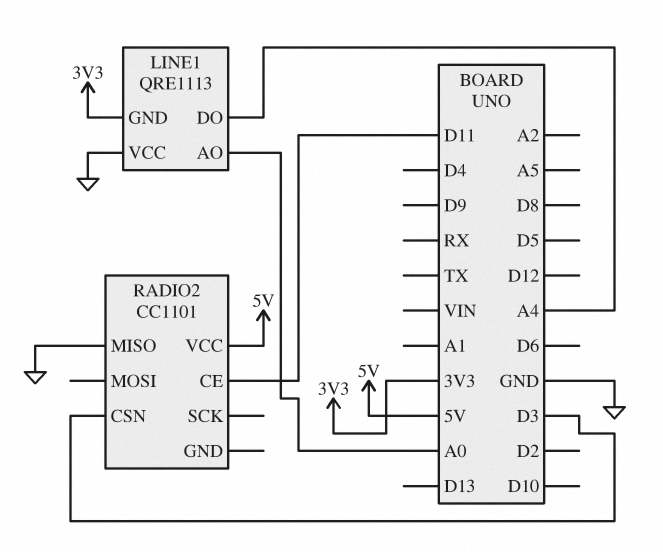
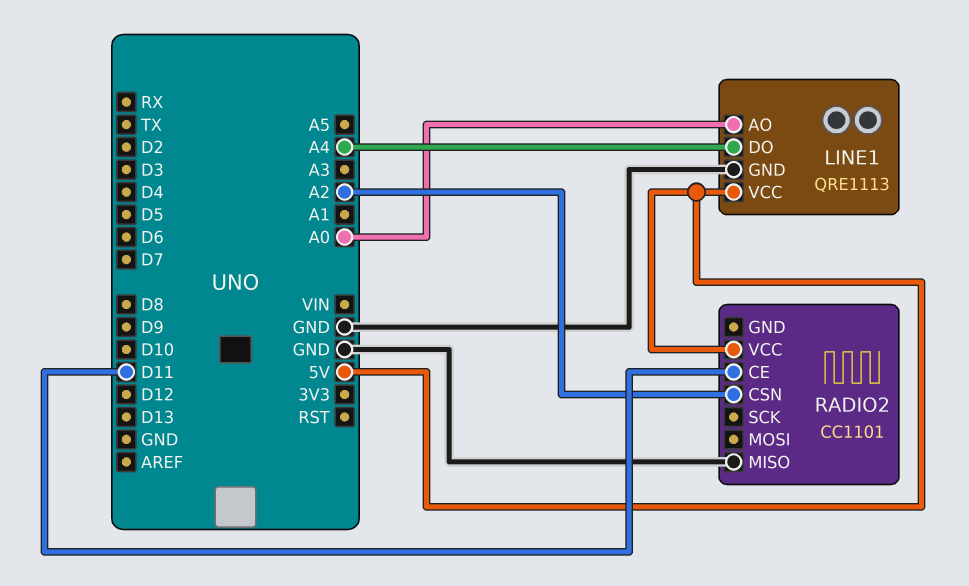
LINE1 pin GND: 3V3 -> GND
LINE1 pin VCC: GND -> 5V
RADIO2 pin CSN: D3 -> A2

